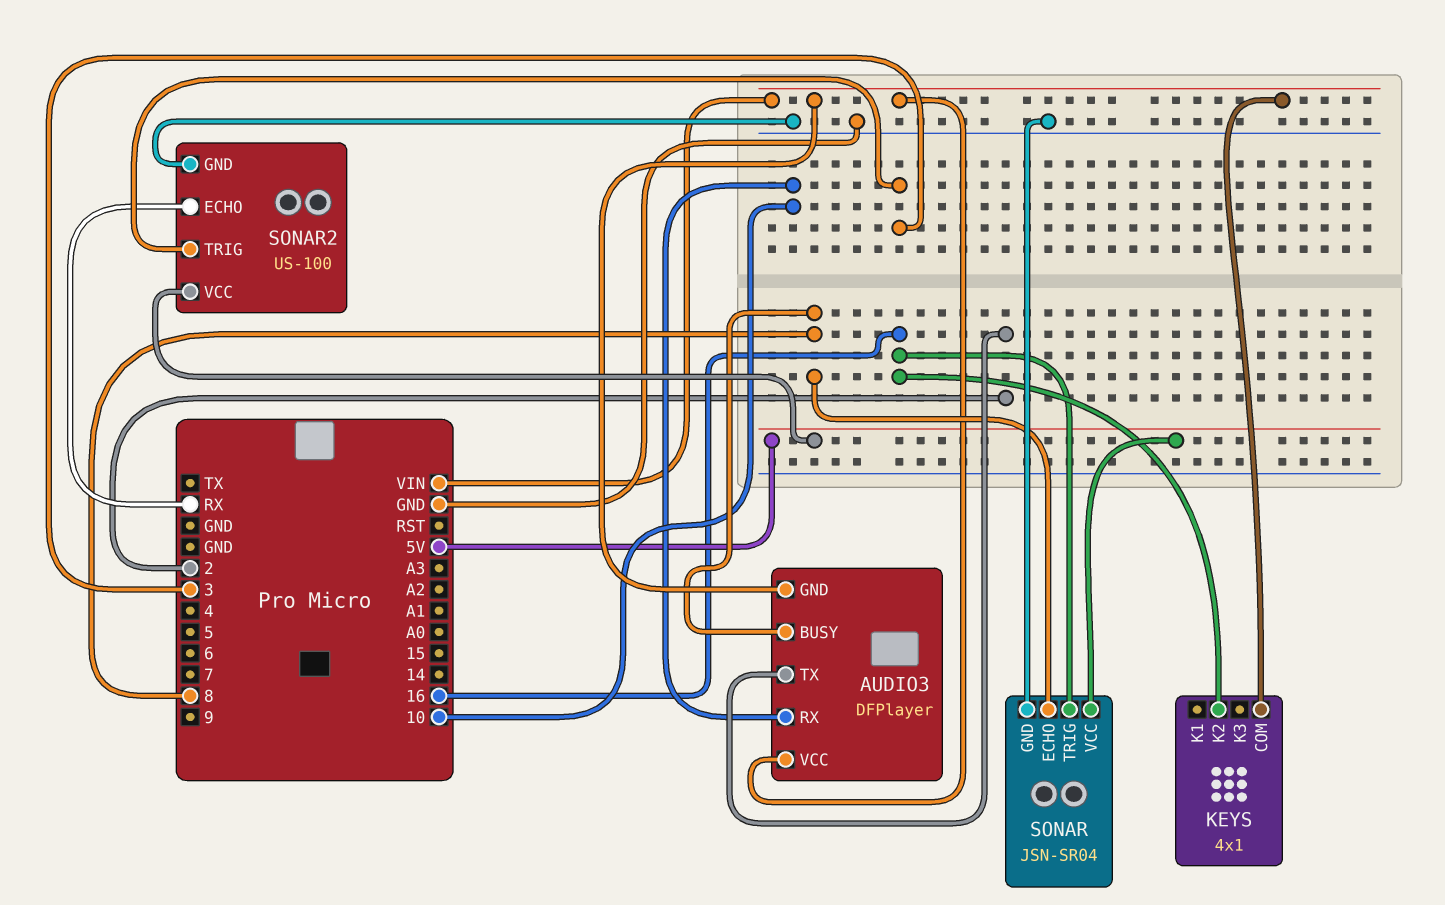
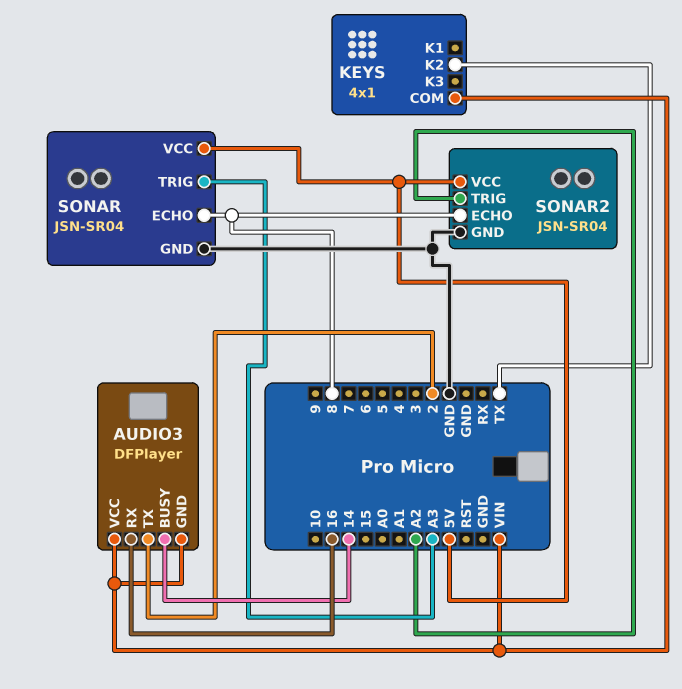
AUDIO3 pin BUSY: 8 -> 14
AUDIO3 pin RX: 10 -> 16
KEYS pin K2: 16 -> TX
SONAR pin TRIG: 16 -> A3
SONAR2: US-100 -> JSN-SR04
SONAR2 pin ECHO: RX -> 8
SONAR2 pin TRIG: 3 -> A2

